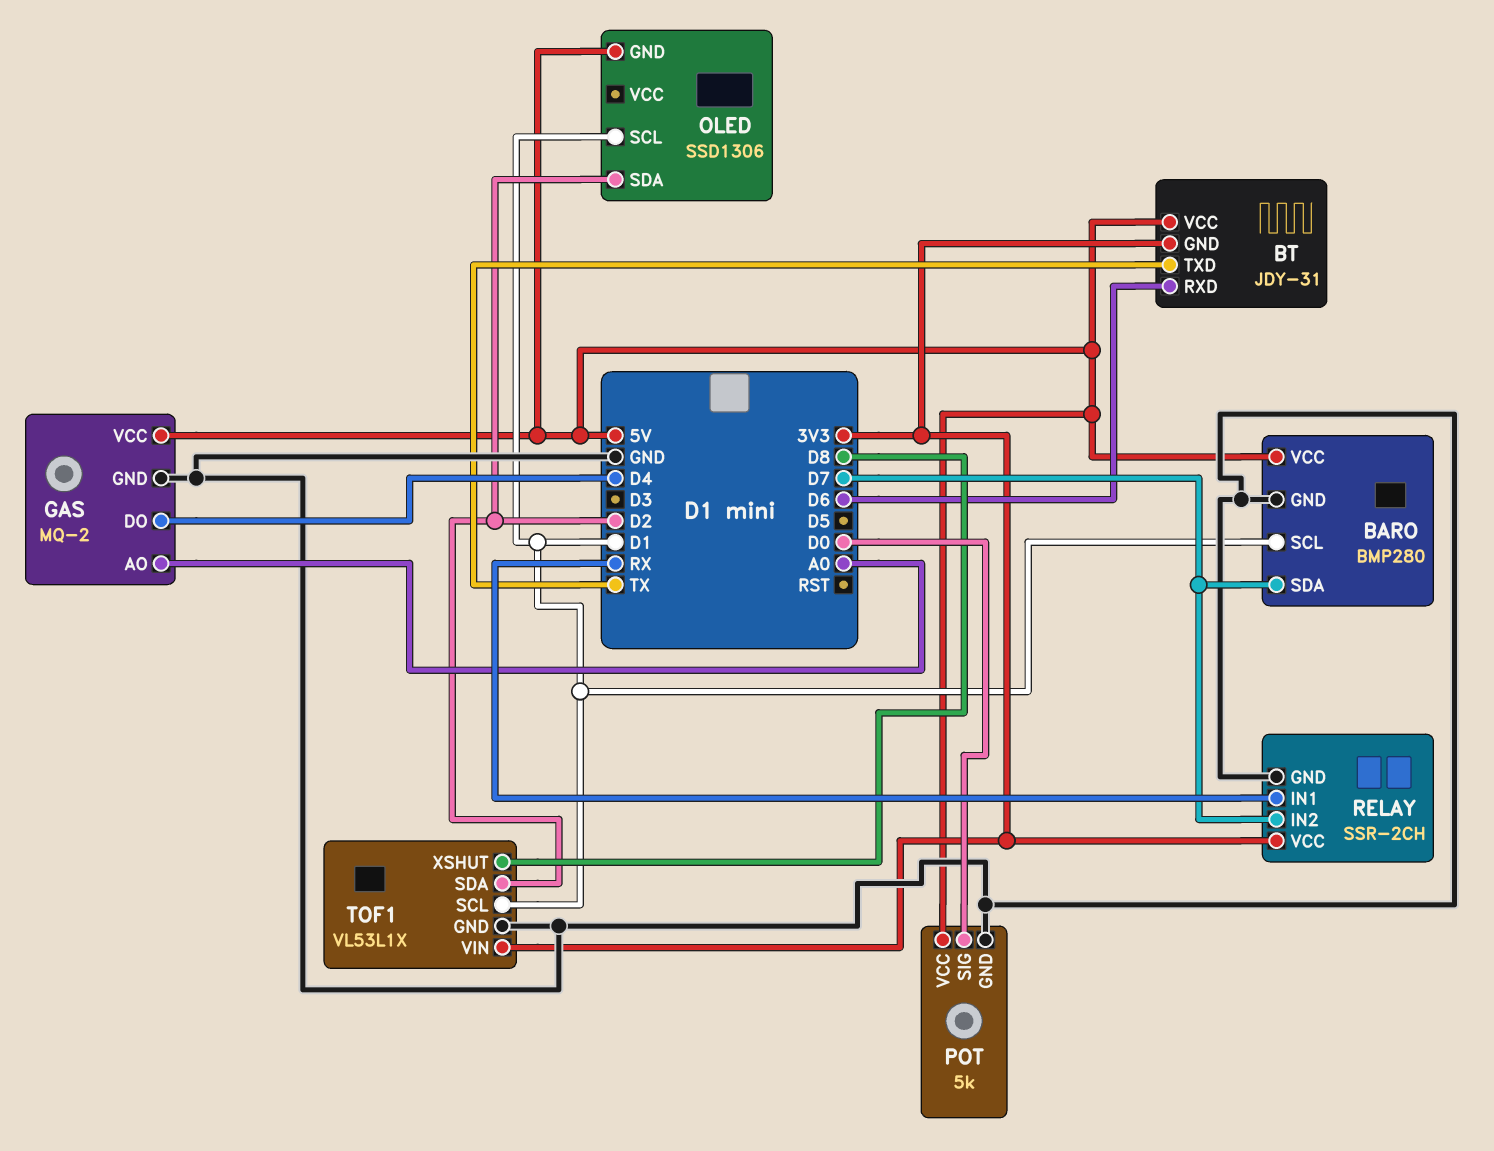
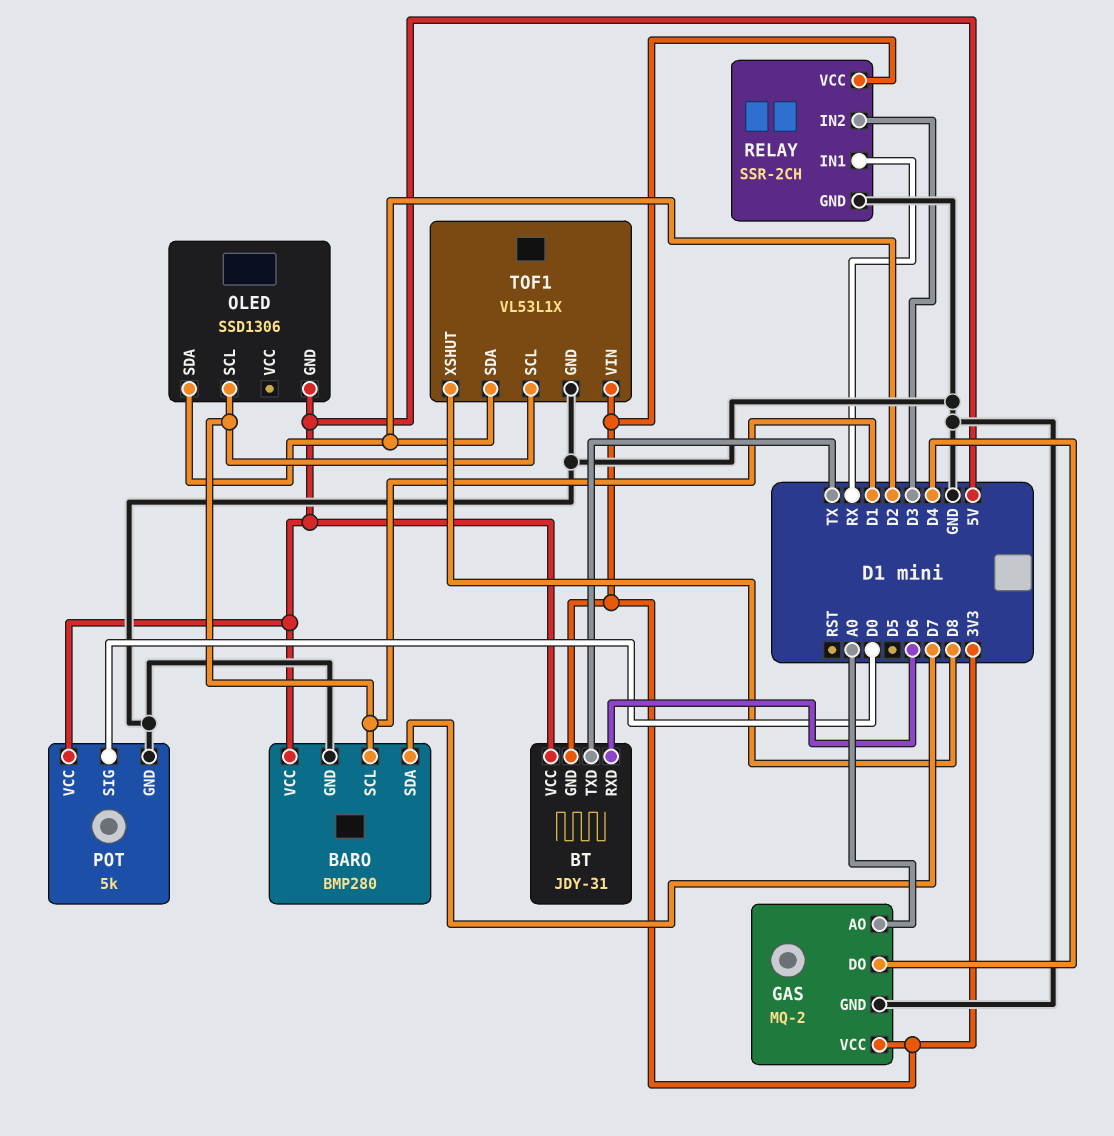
GAS pin VCC: 5V -> 3V3
RELAY pin IN2: D7 -> D3

